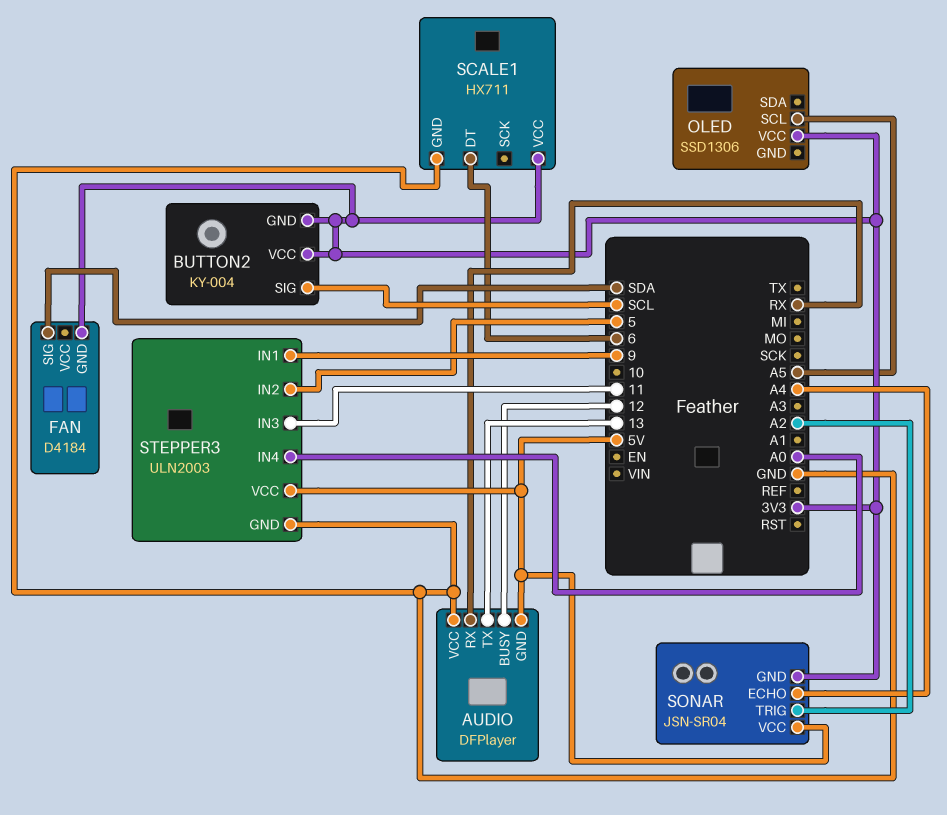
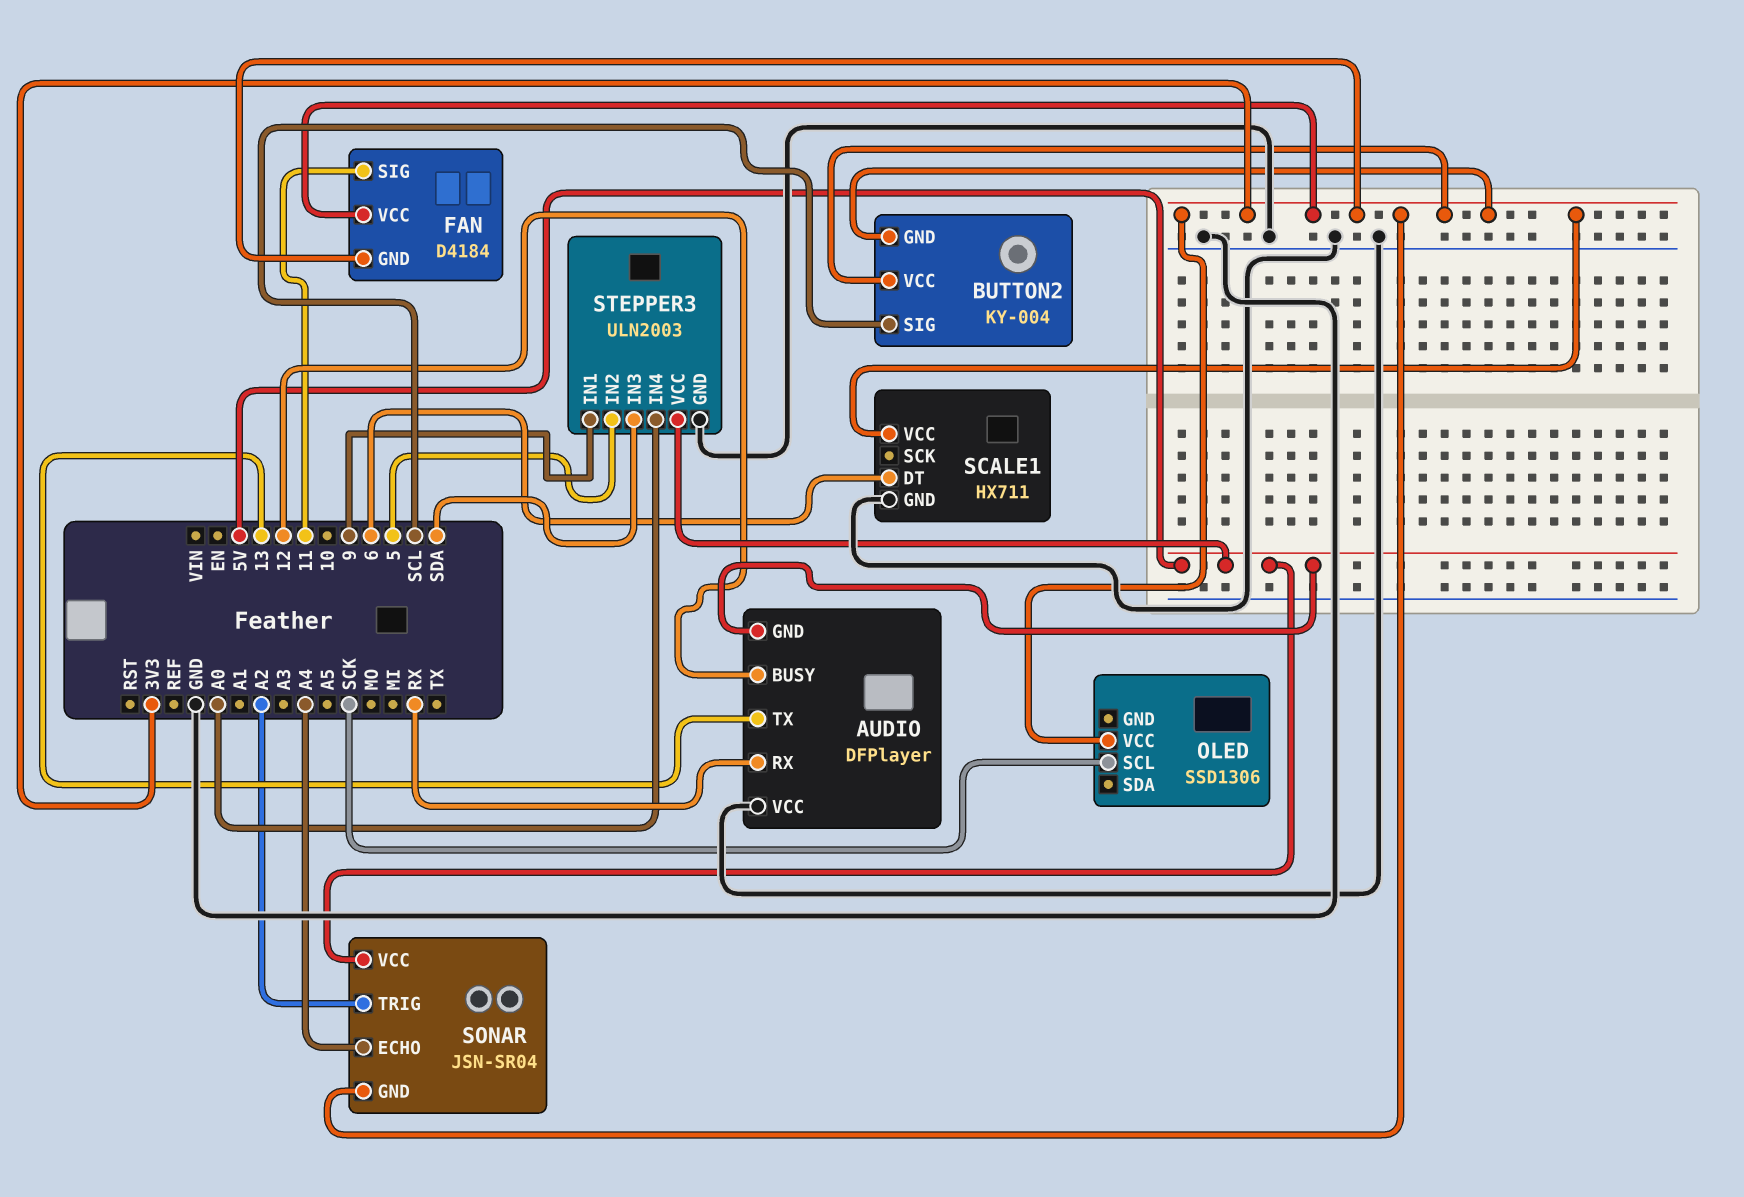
FAN pin SIG: SDA -> 11
FAN pin VCC: none -> 3V3
OLED pin SCL: A5 -> SCK
STEPPER3 pin IN3: 11 -> SDA

